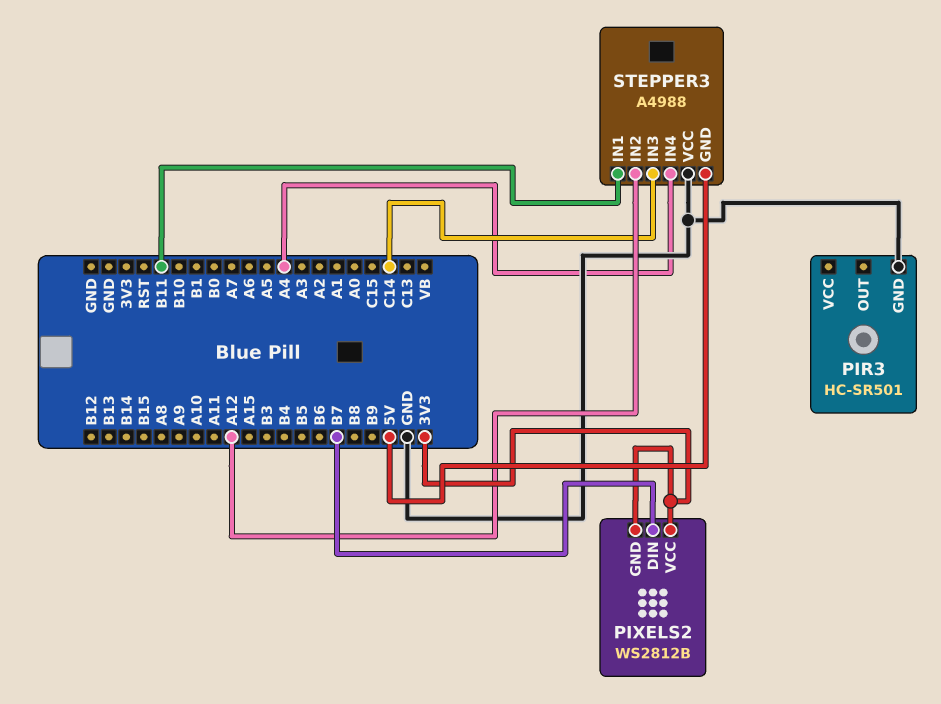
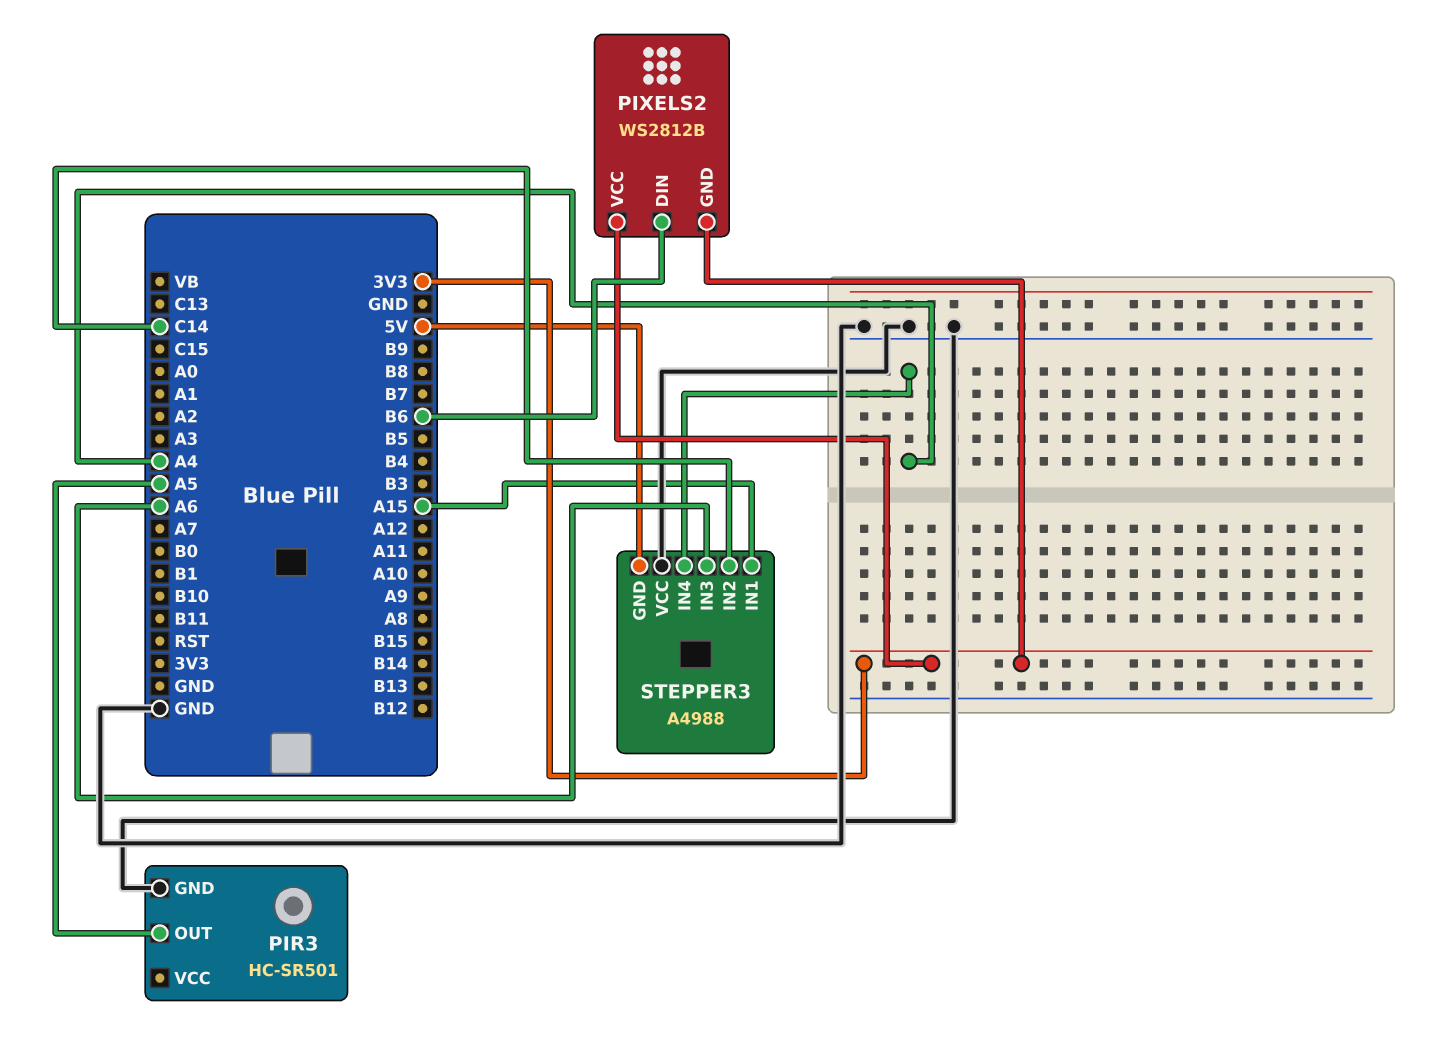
PIR3 pin OUT: none -> A5
PIXELS2 pin DIN: B7 -> B6
STEPPER3 pin IN1: B11 -> A15
STEPPER3 pin IN2: A12 -> C14
STEPPER3 pin IN3: C14 -> A6

